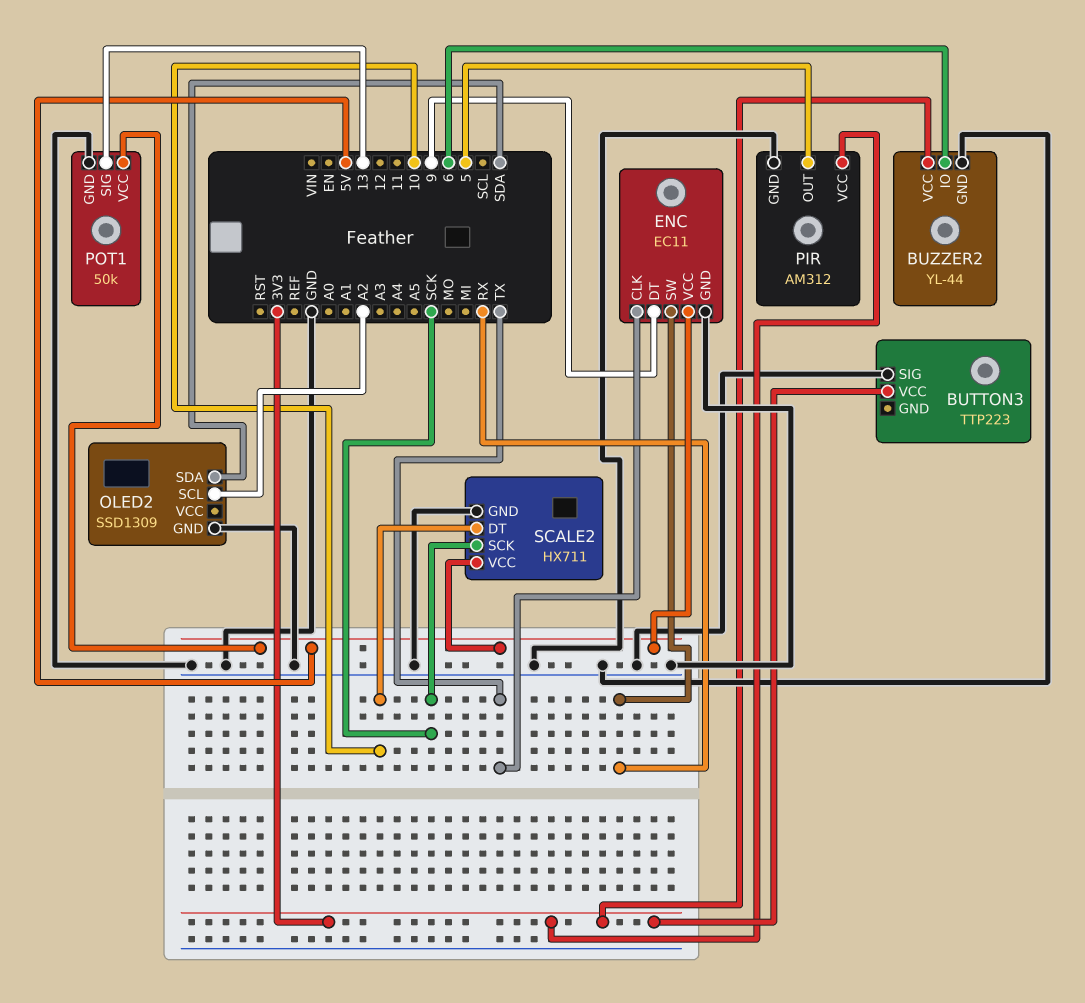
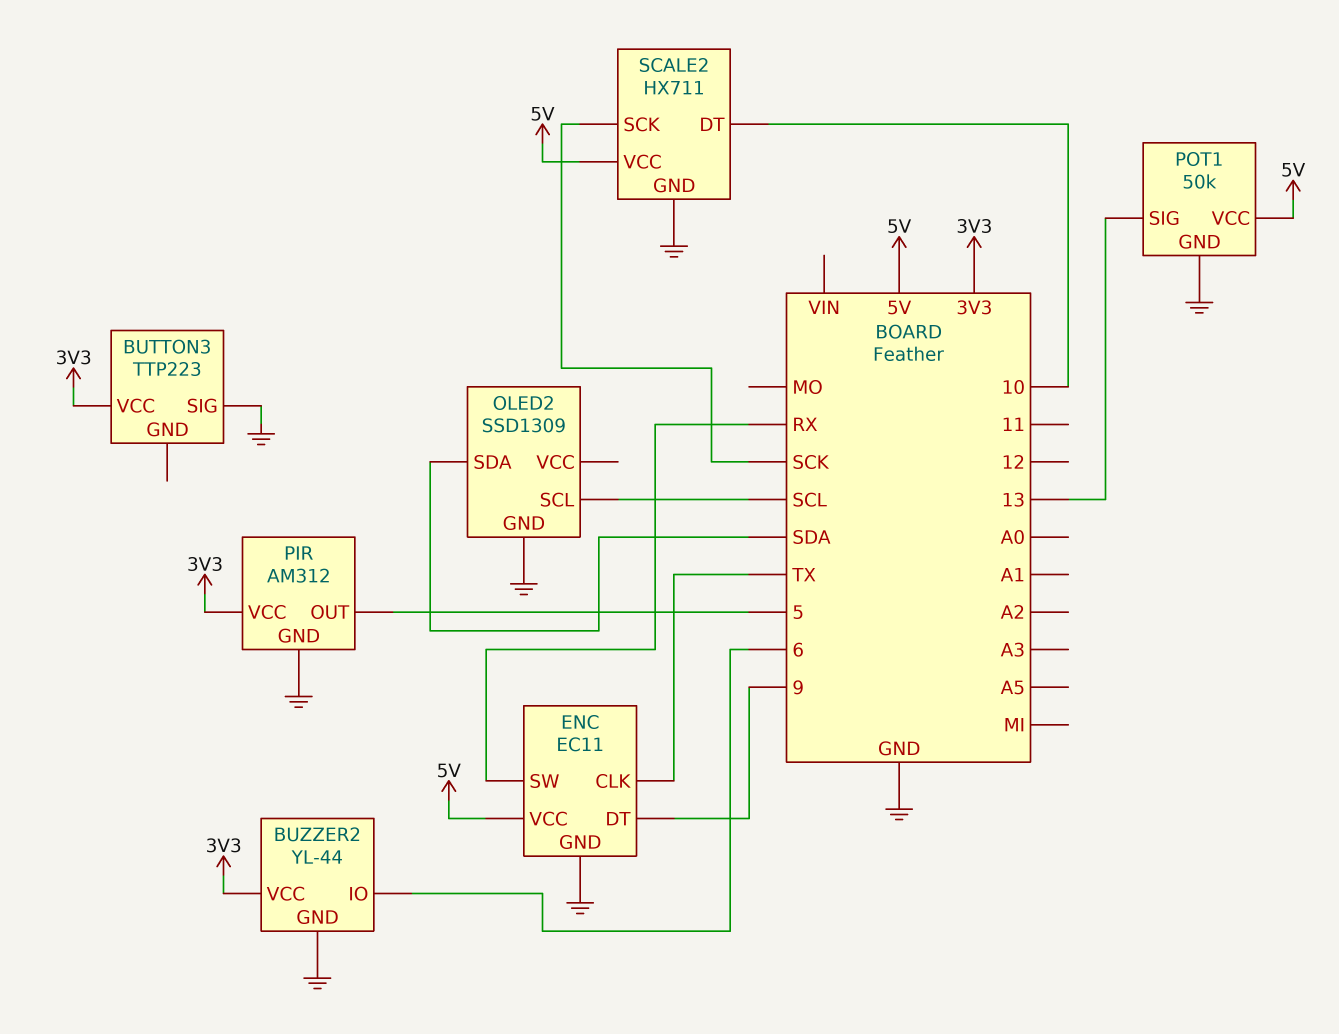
OLED2 pin SCL: A2 -> SCL

